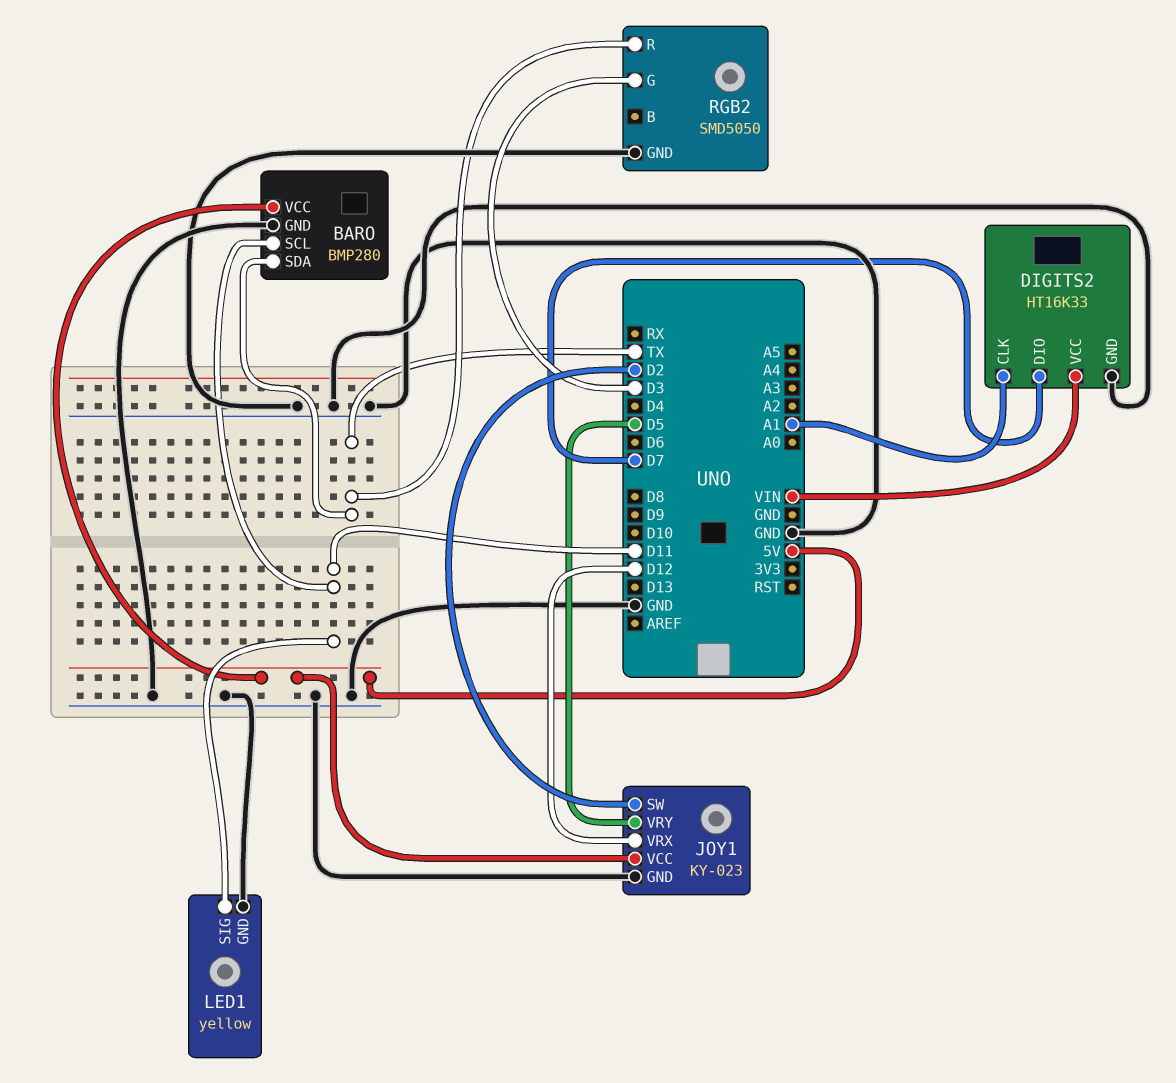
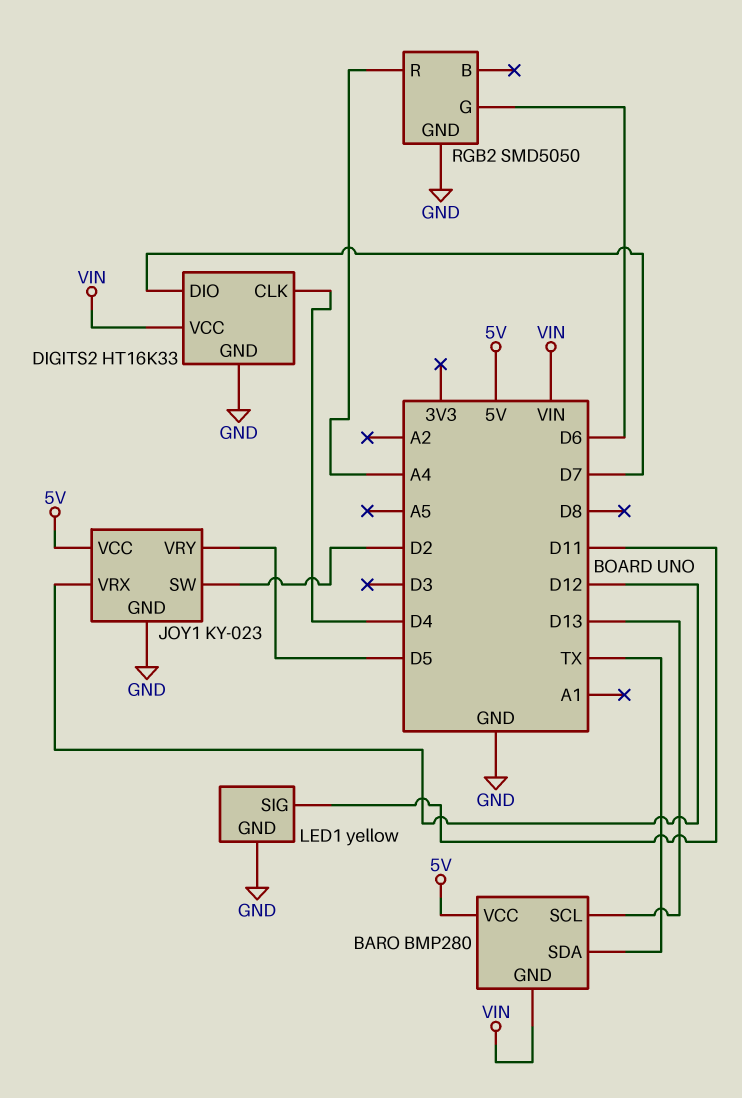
BARO pin GND: GND -> VIN
BARO pin SCL: D11 -> D13
DIGITS2 pin CLK: A1 -> D4
RGB2 pin G: D3 -> D6
RGB2 pin R: TX -> A4

